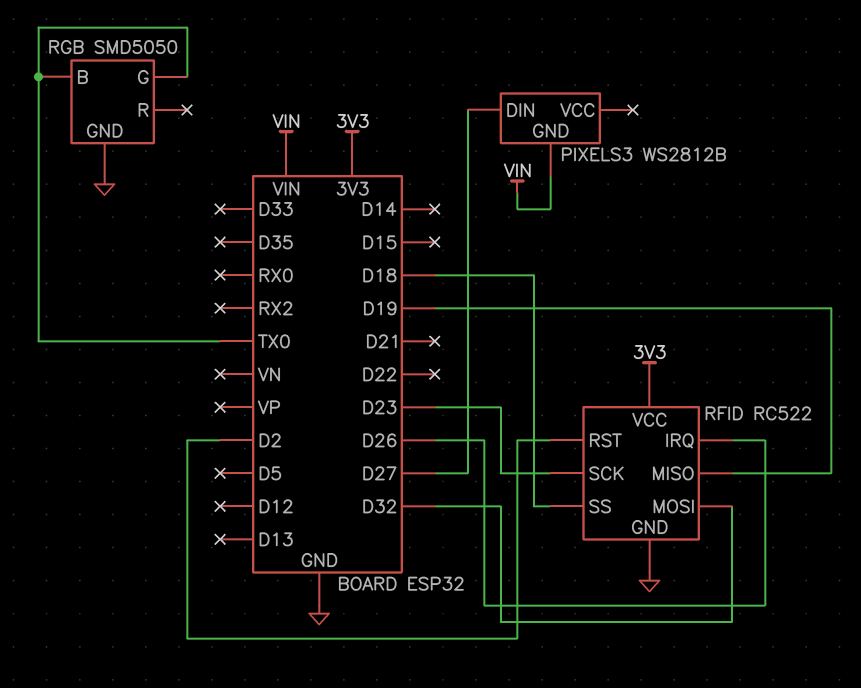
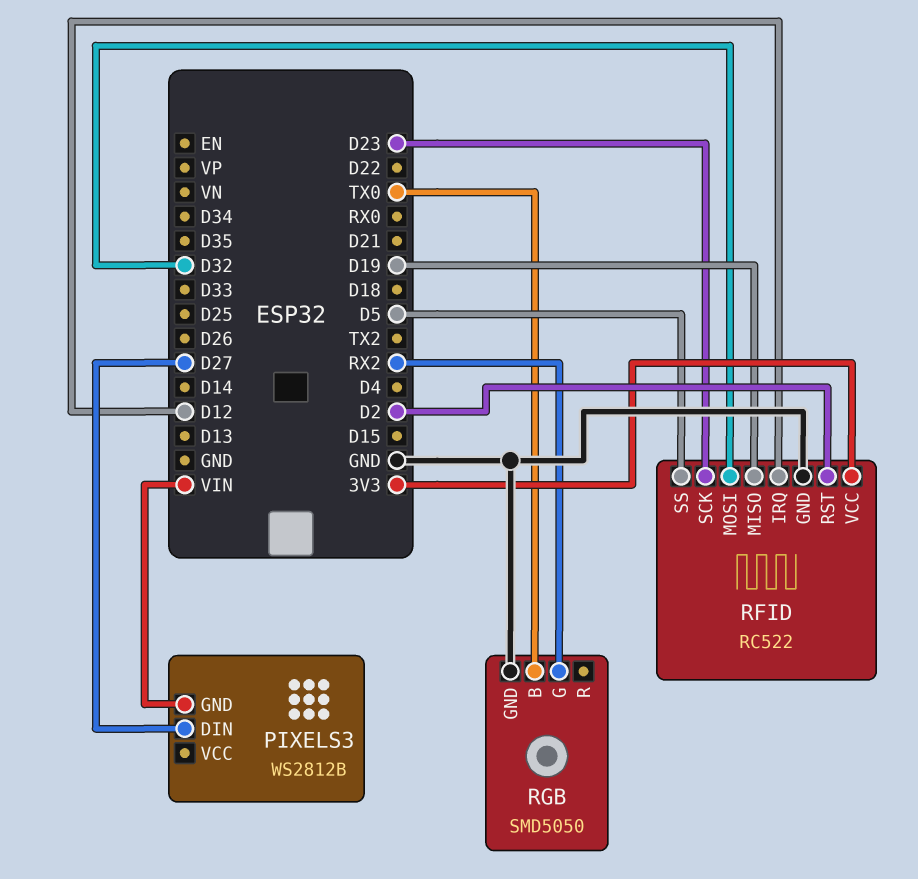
RFID pin IRQ: D26 -> D12
RFID pin SS: D18 -> D5
RGB pin G: TX0 -> RX2

